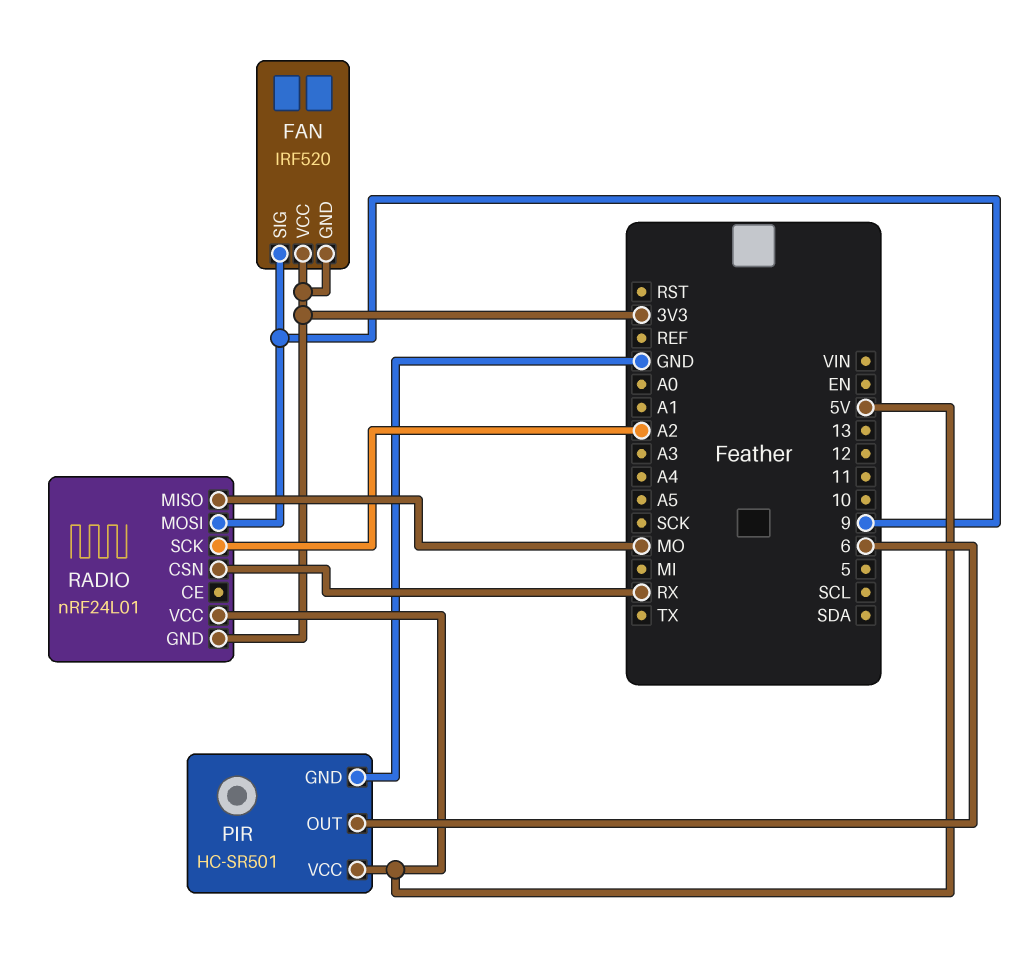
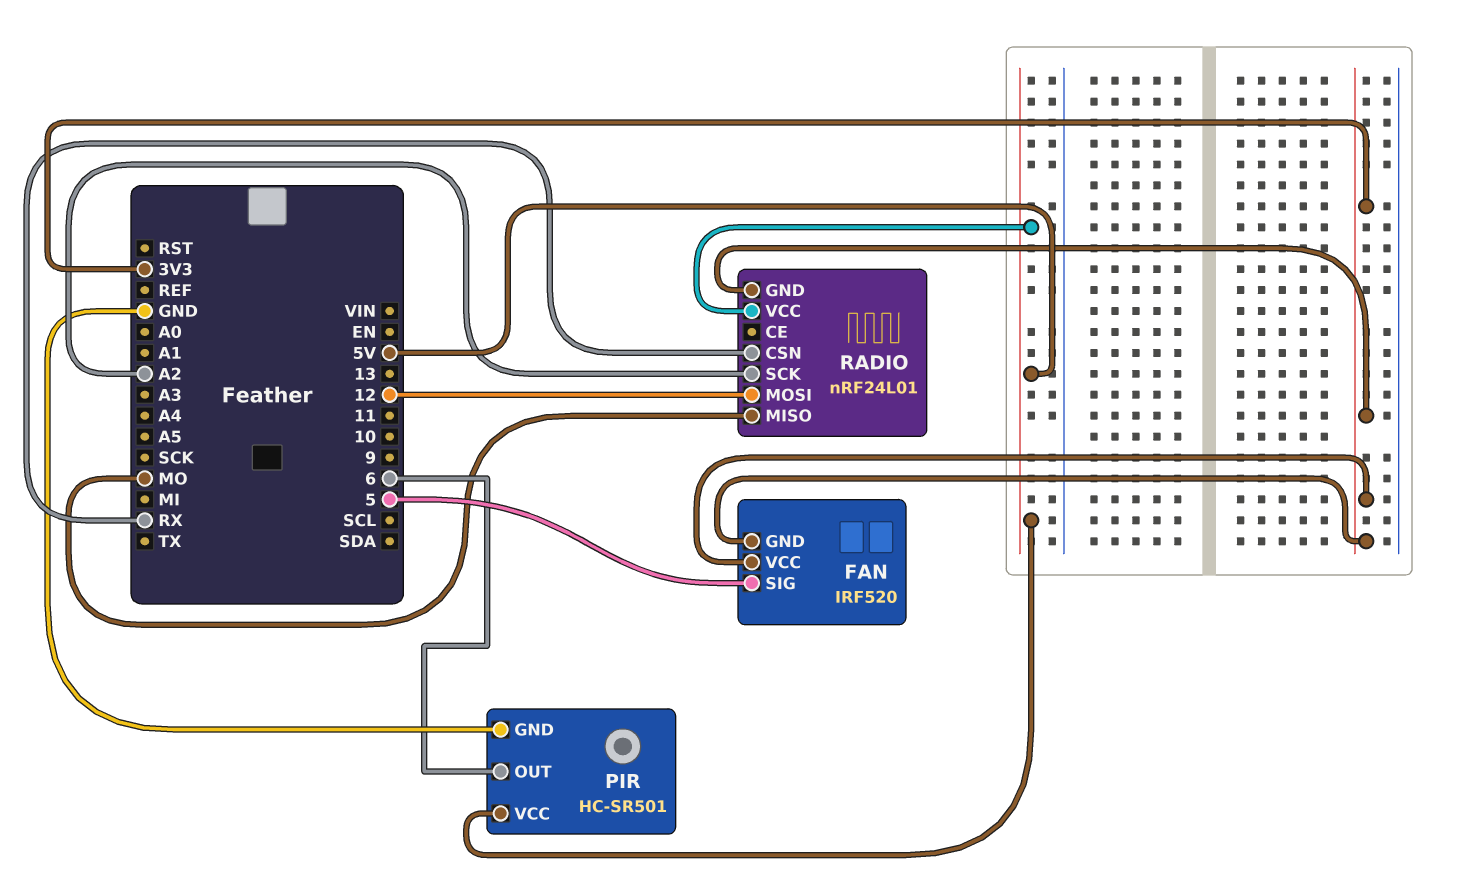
FAN pin SIG: 9 -> 5
RADIO pin MOSI: 9 -> 12

